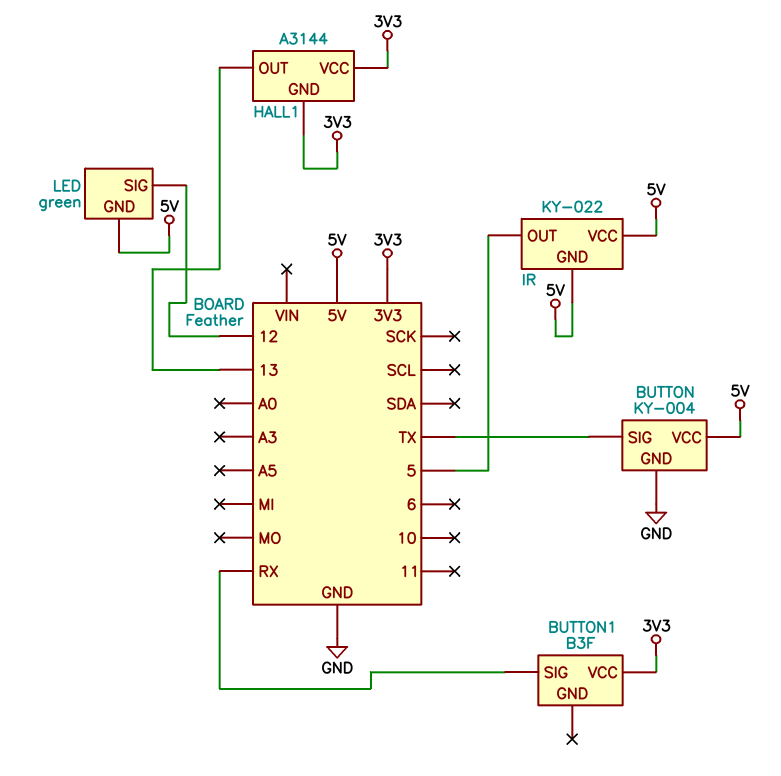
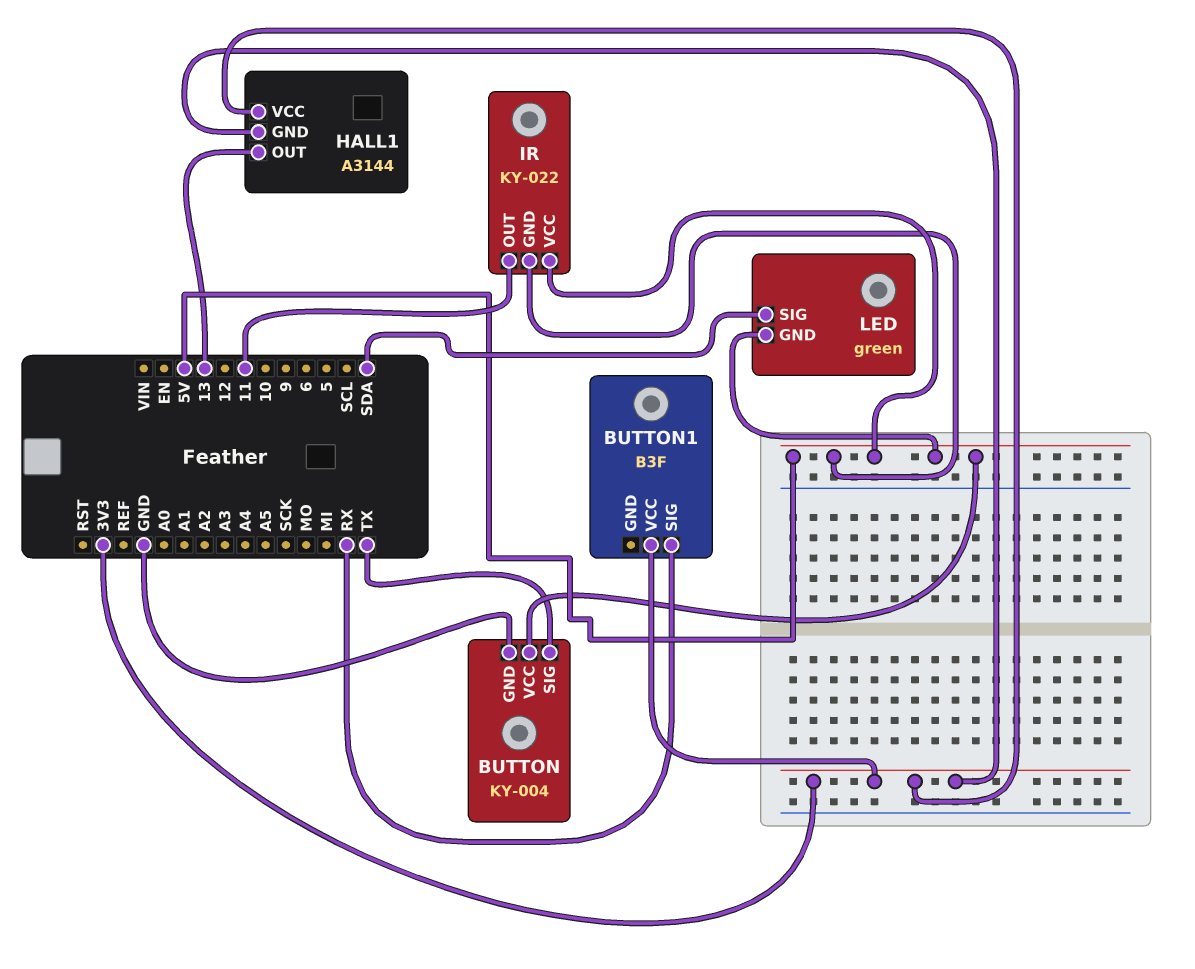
IR pin OUT: 5 -> 11
LED pin SIG: 12 -> SDA

